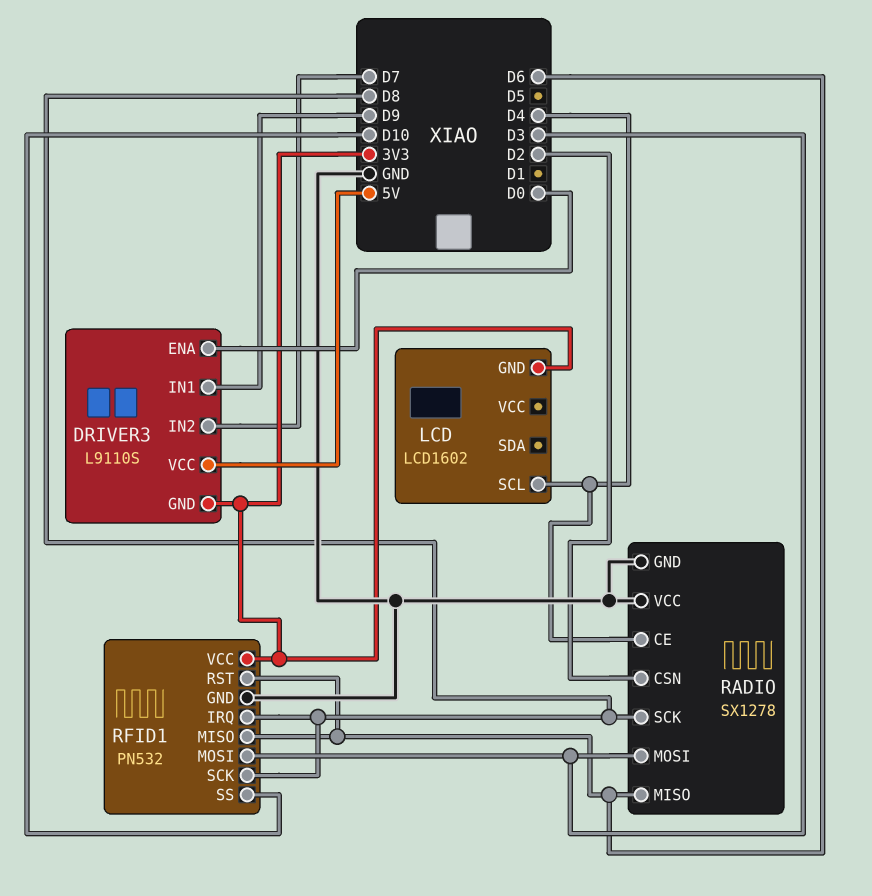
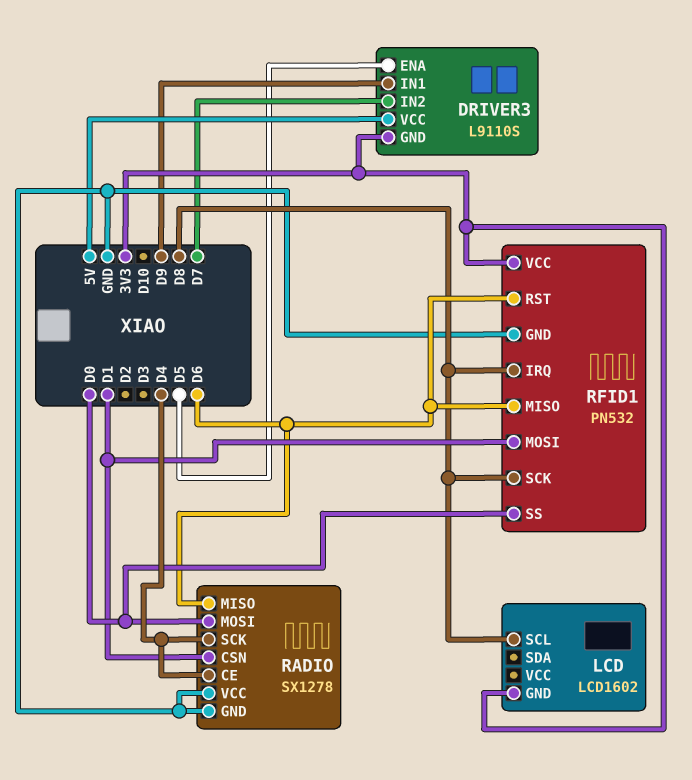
DRIVER3 pin ENA: D0 -> D5
LCD pin SCL: D4 -> D8
RADIO pin CSN: D2 -> D1
RADIO pin MOSI: D3 -> D0
RADIO pin SCK: D8 -> D4
RFID1 pin MOSI: D3 -> D1
RFID1 pin SS: D10 -> D0

